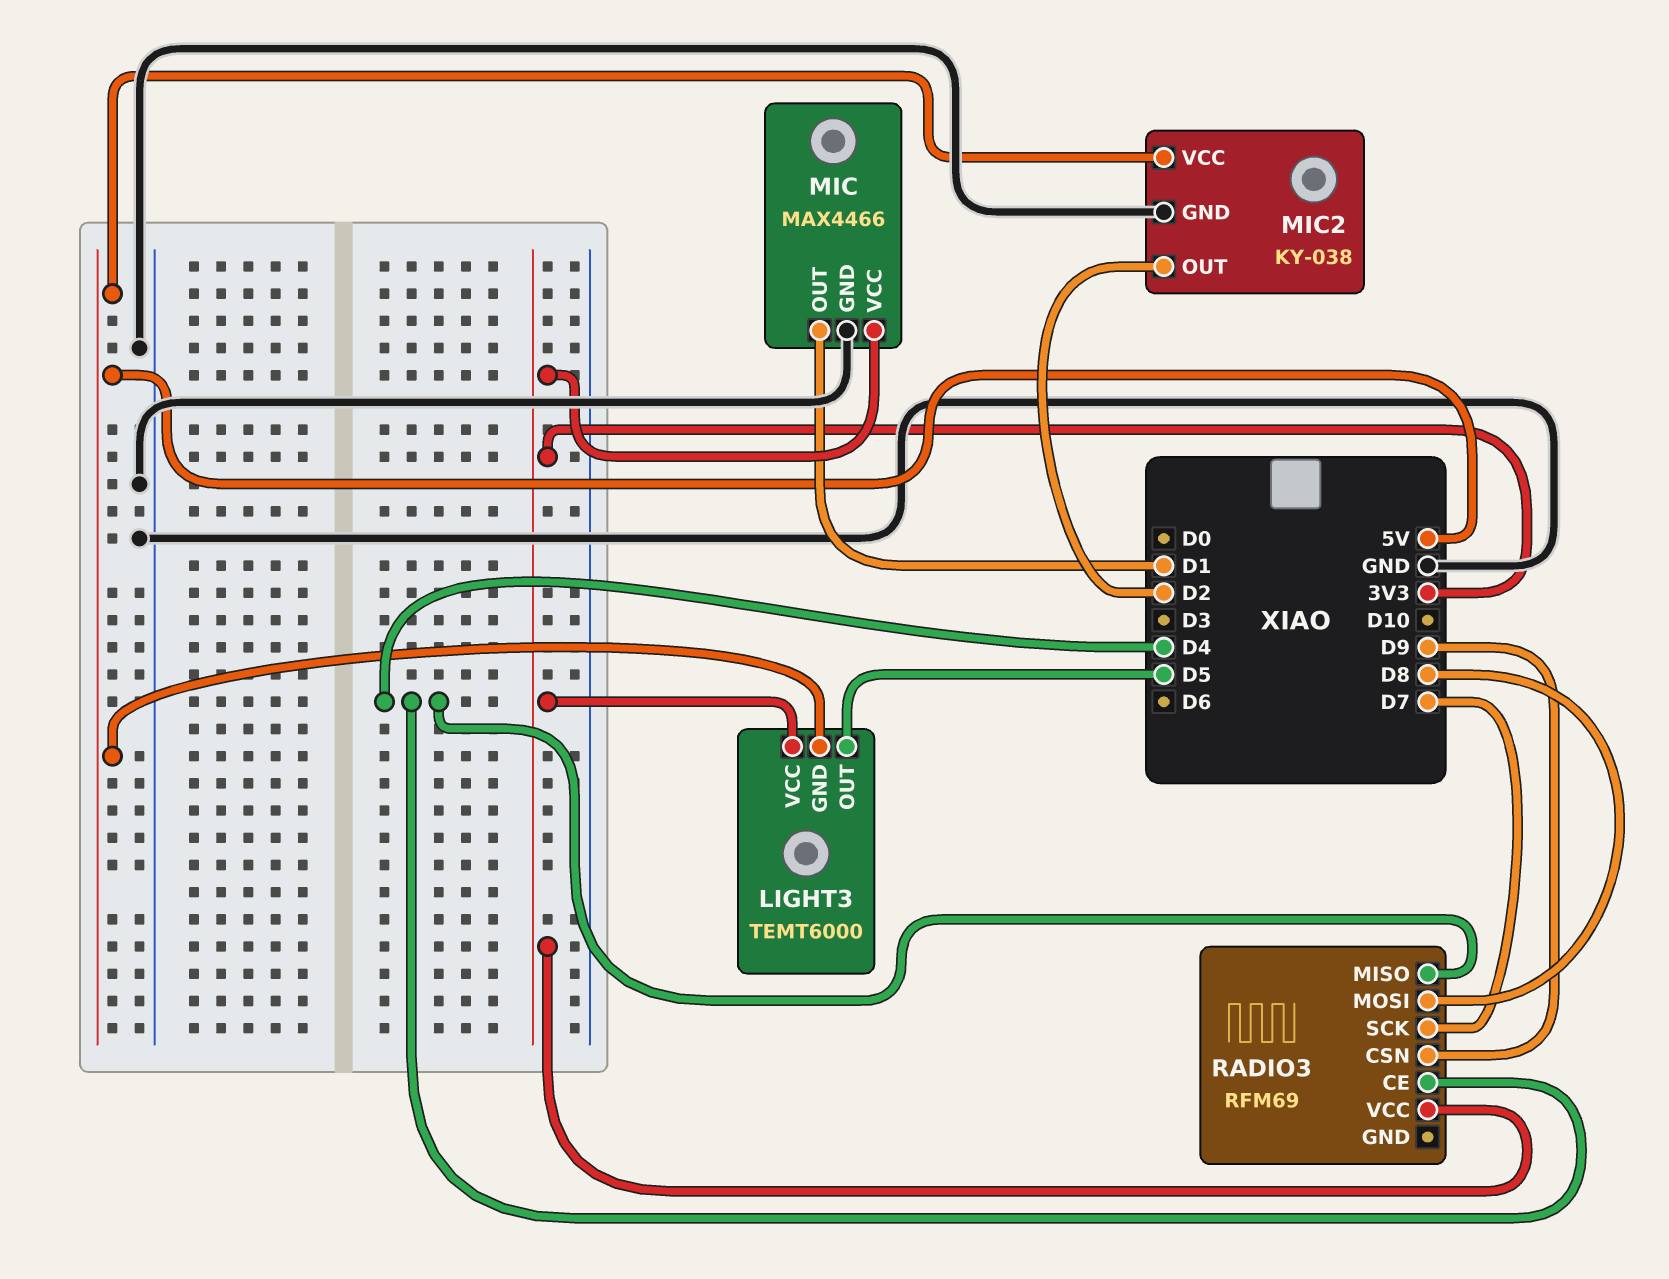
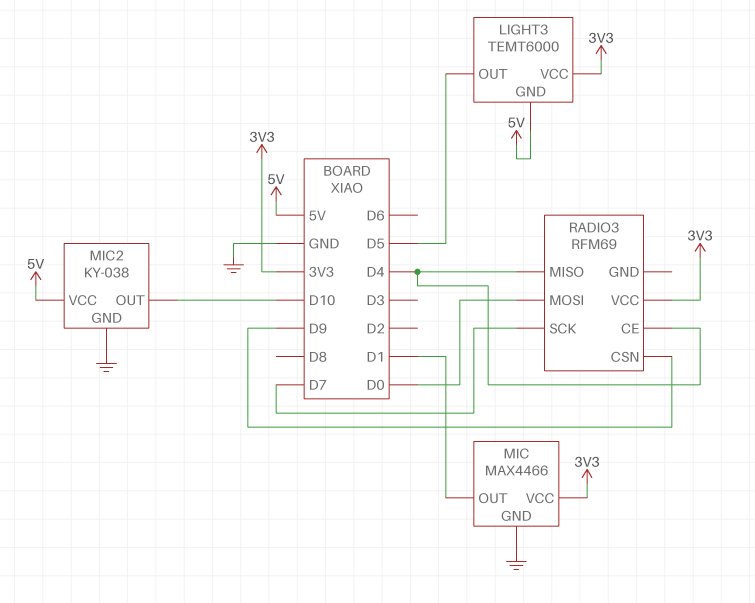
MIC2 pin OUT: D2 -> D10
RADIO3 pin MOSI: D8 -> D0

